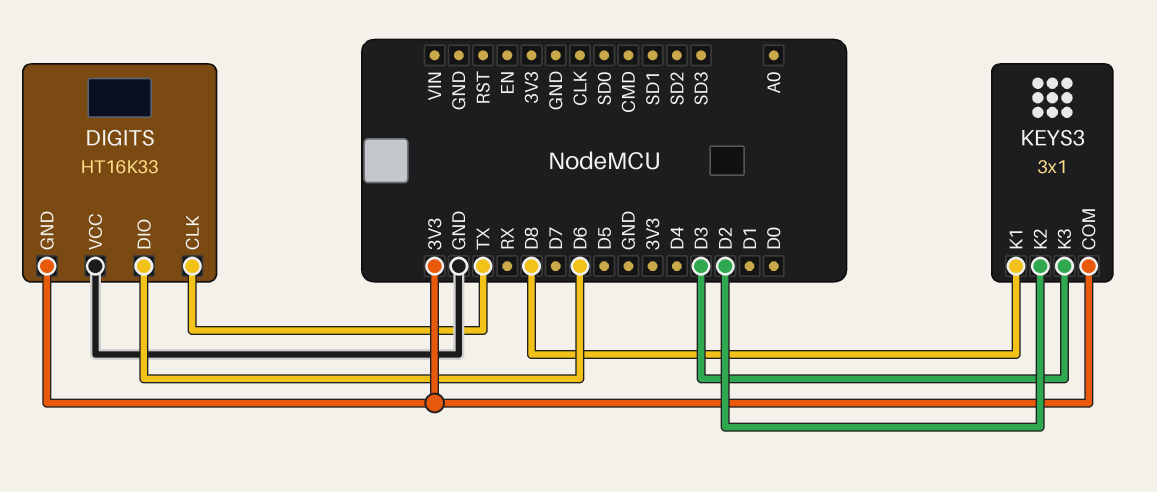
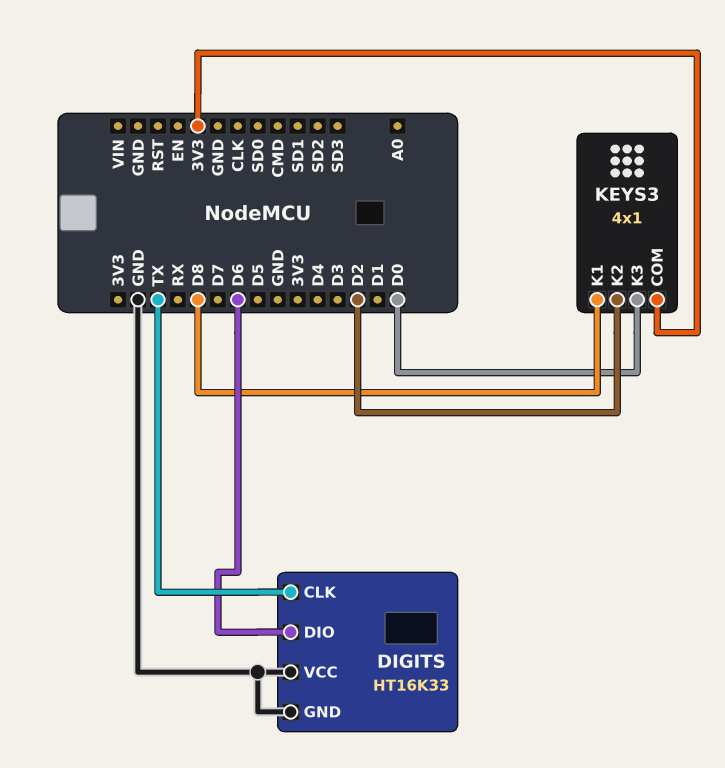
DIGITS pin GND: 3V3 -> GND
KEYS3: 3x1 -> 4x1
KEYS3 pin K3: D3 -> D0

